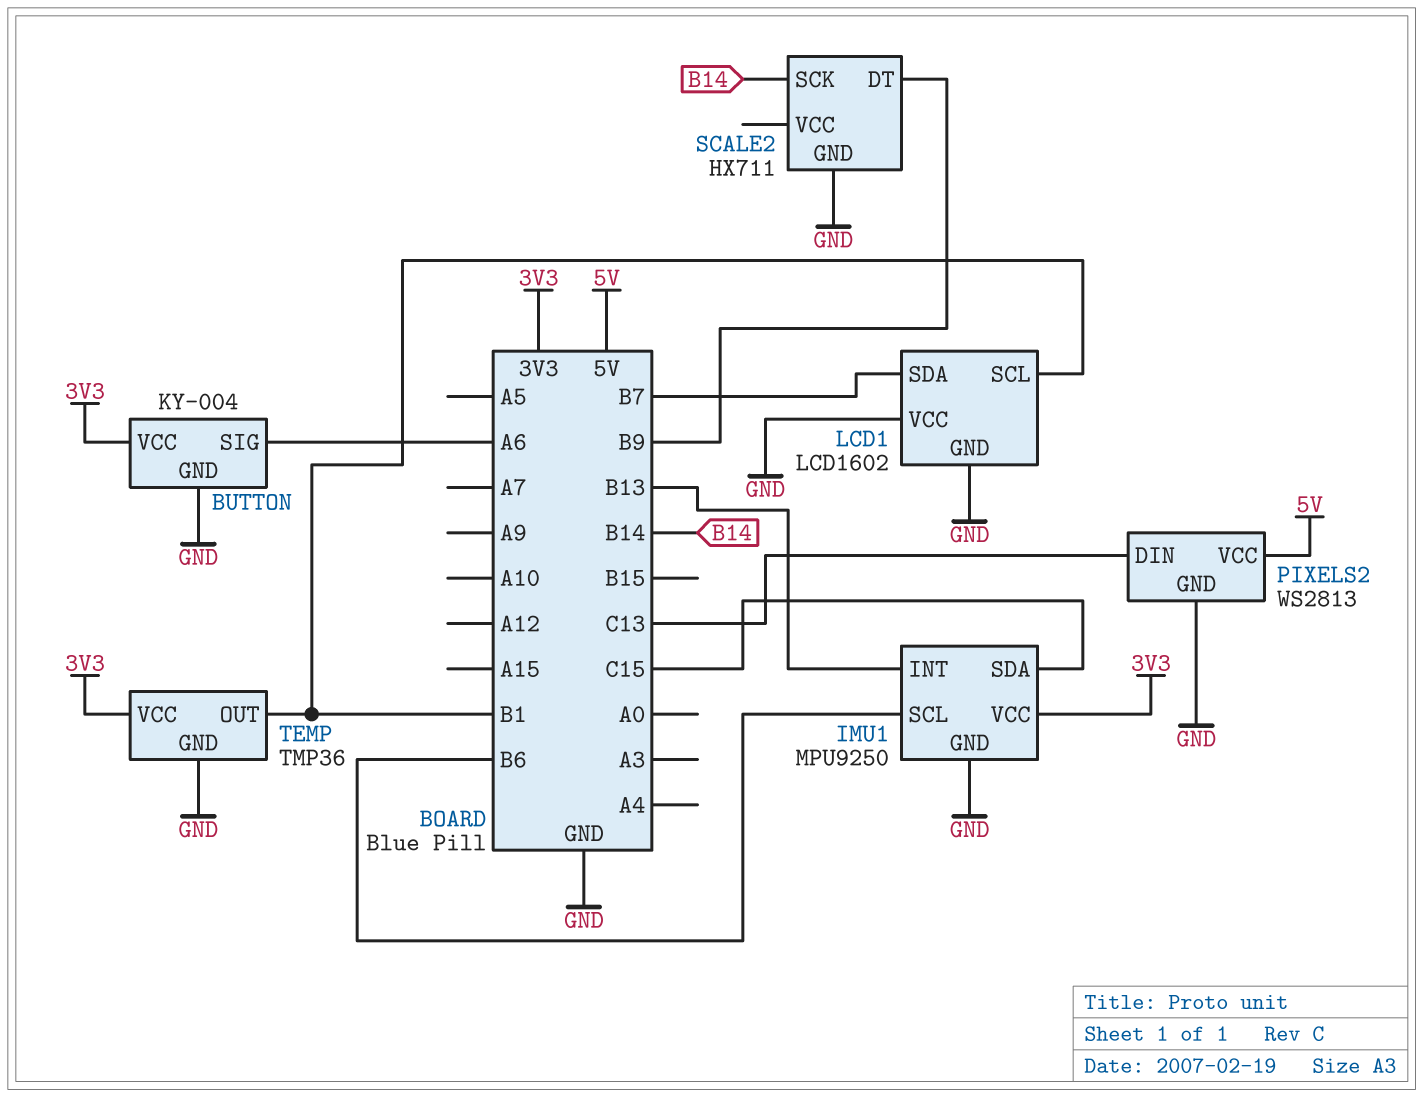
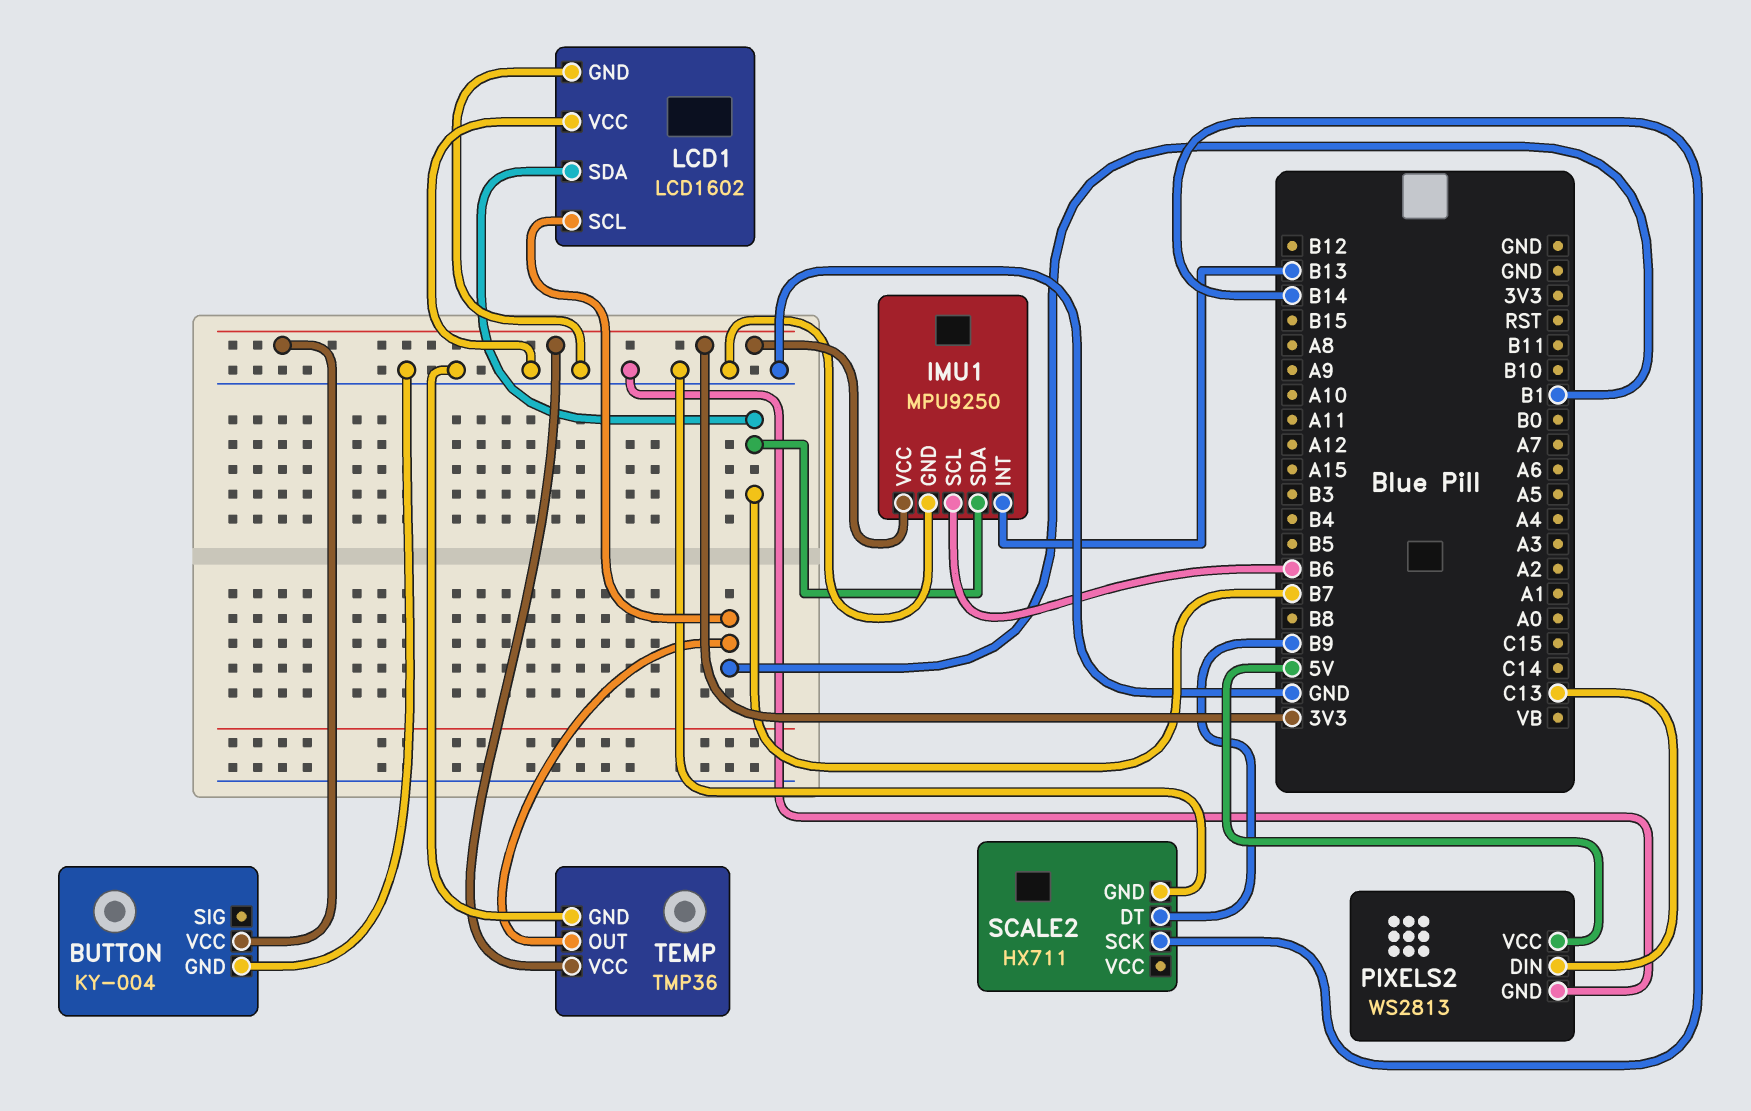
BUTTON pin SIG: A6 -> none
IMU1 pin SDA: C15 -> B7

